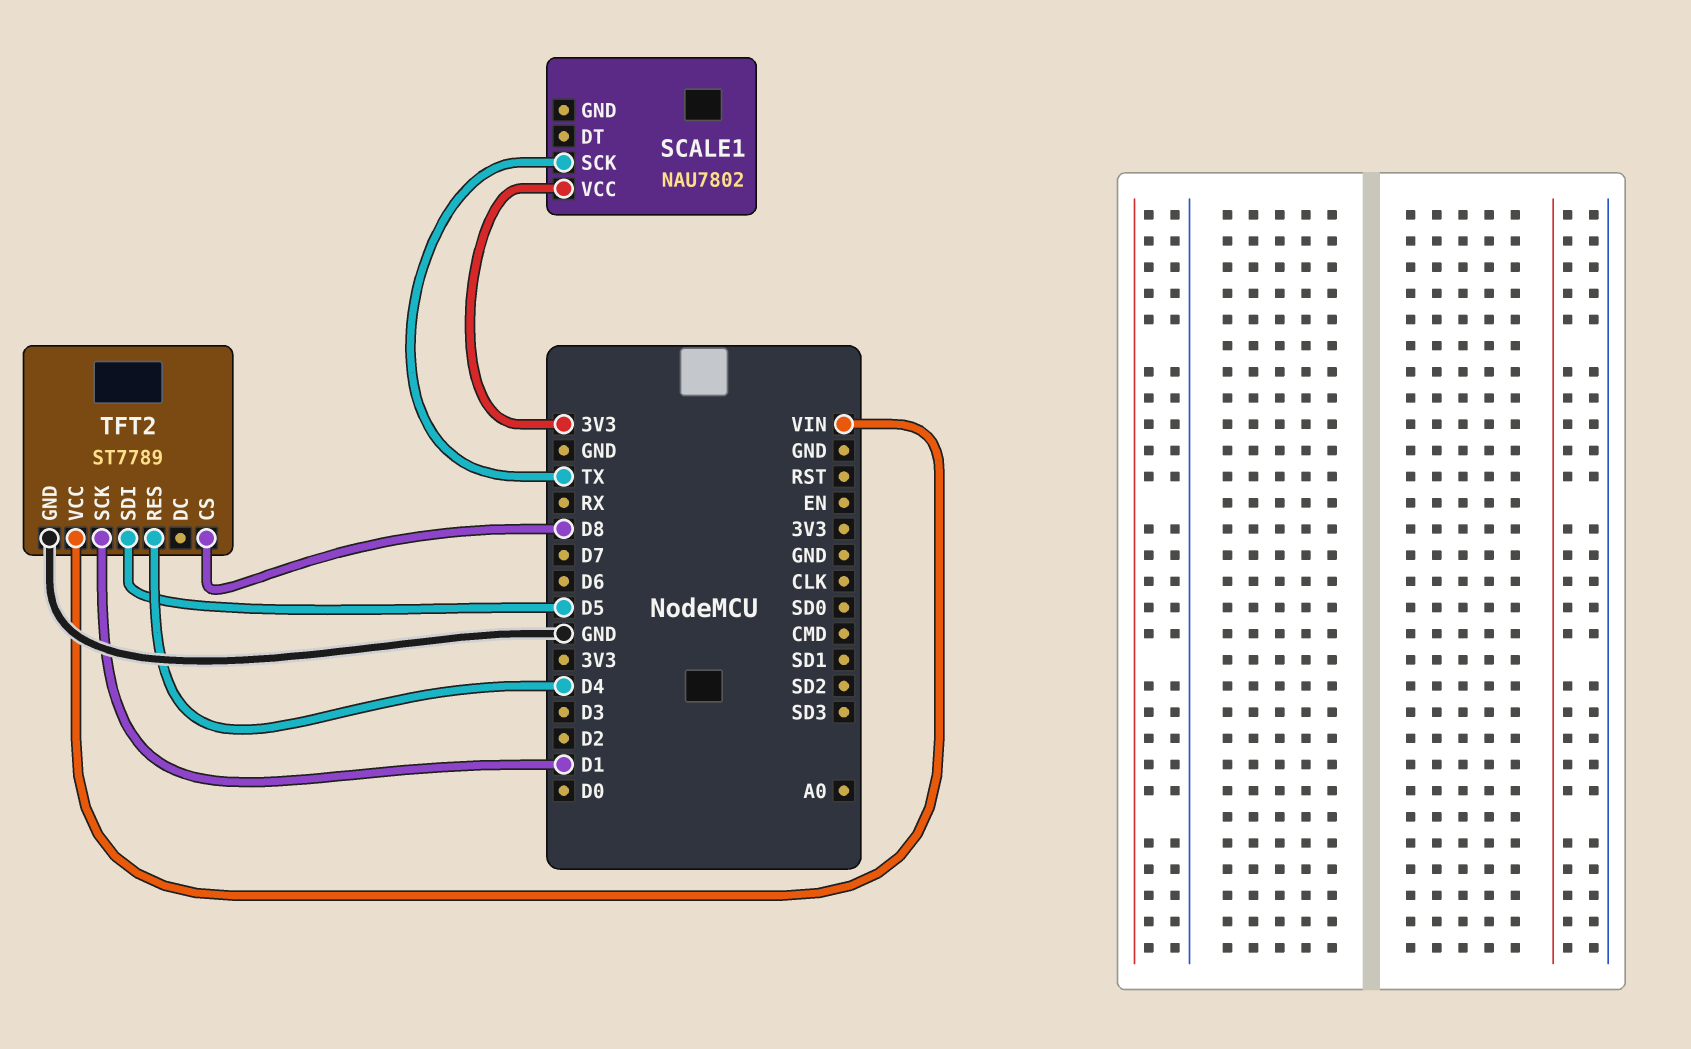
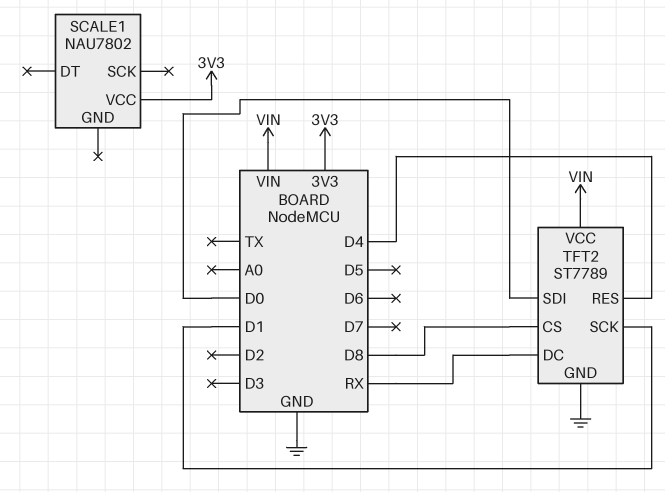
SCALE1 pin SCK: TX -> none
TFT2 pin DC: none -> RX
TFT2 pin SDI: D5 -> D0

